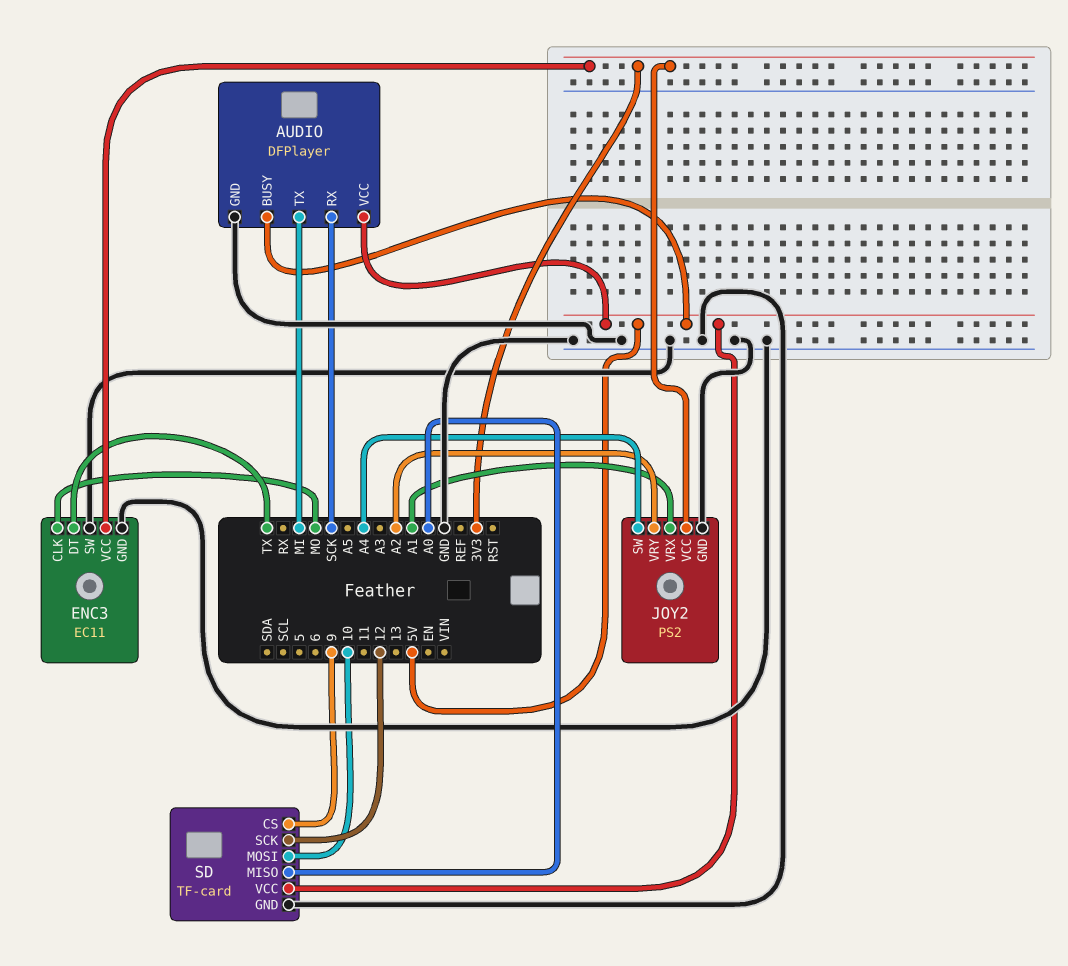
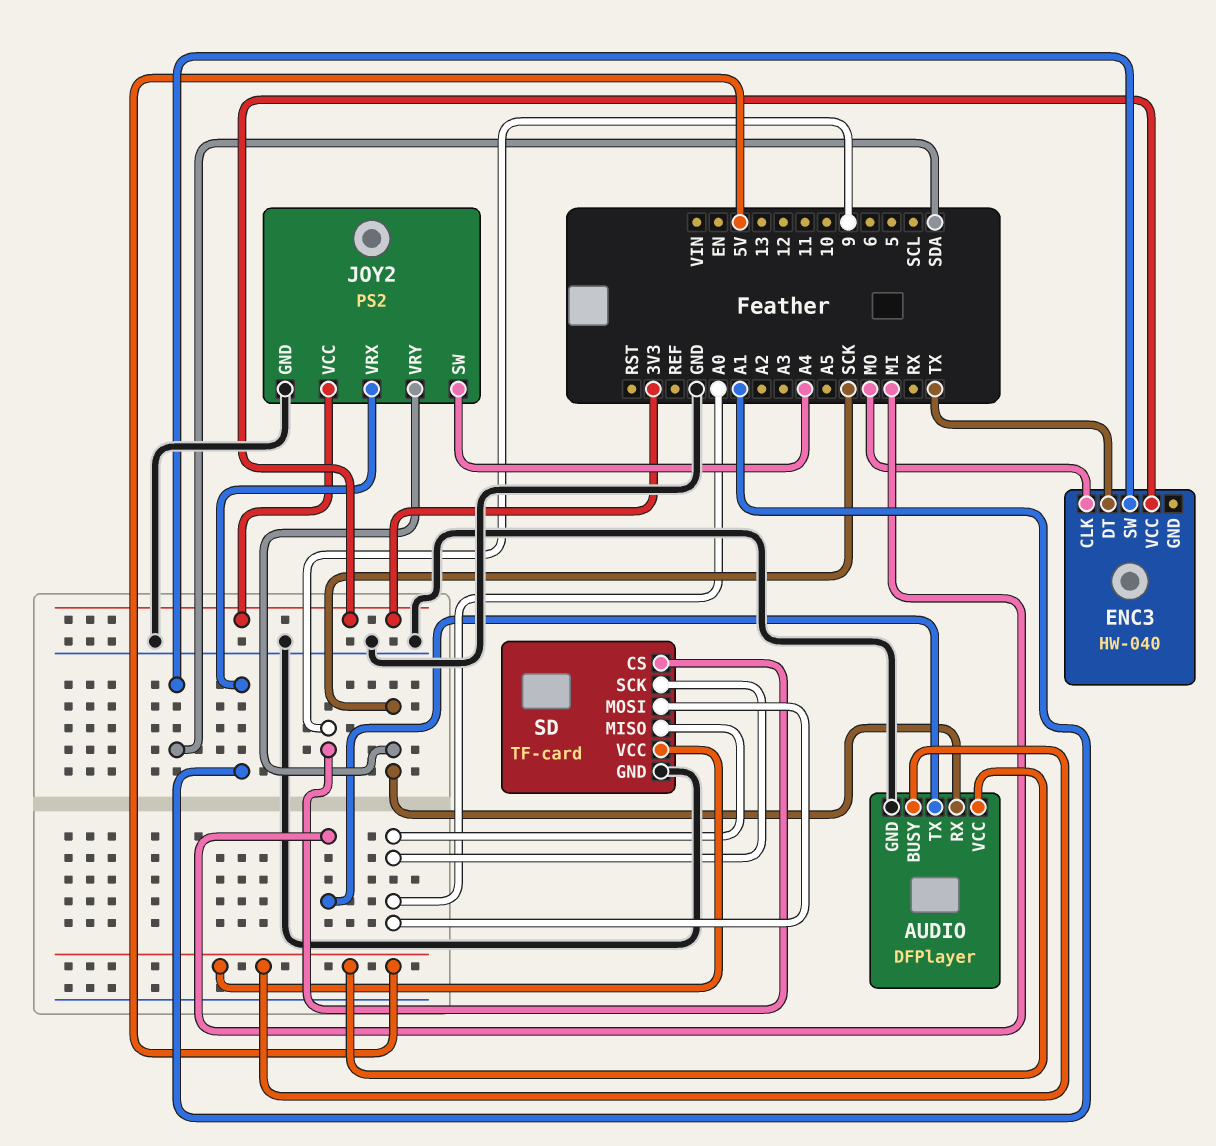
ENC3: EC11 -> HW-040
ENC3 pin GND: GND -> none
ENC3 pin SW: GND -> SDA
JOY2 pin VRY: A2 -> SCK
SD pin MOSI: 10 -> A0
SD pin SCK: 12 -> A0

